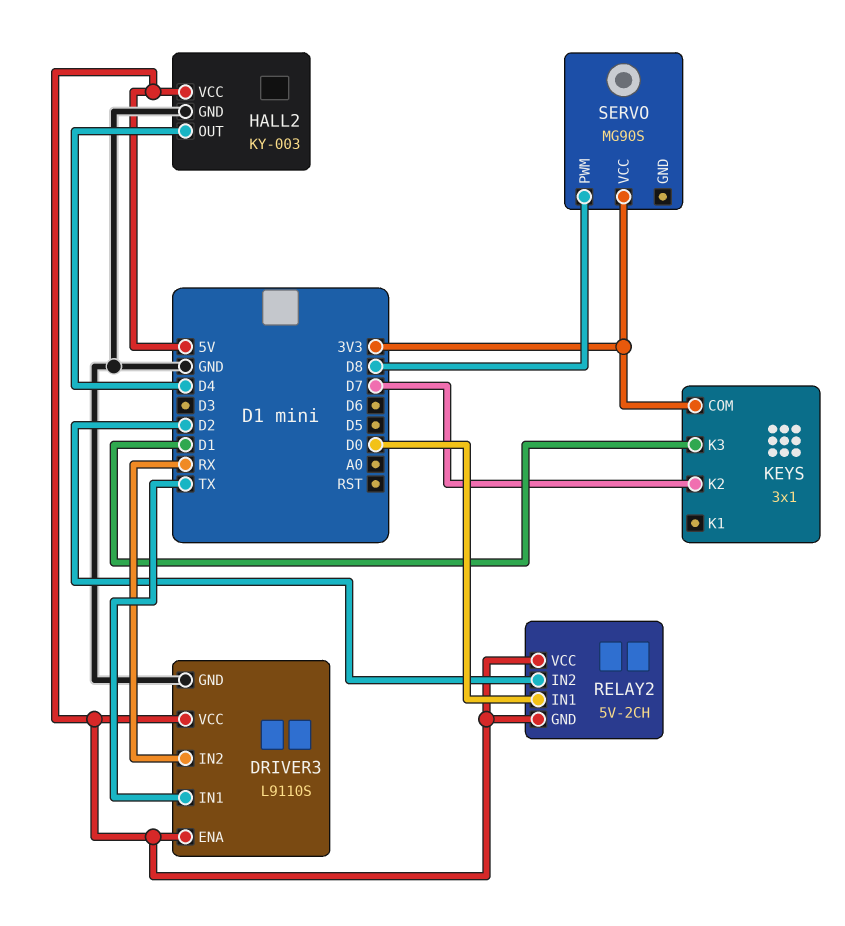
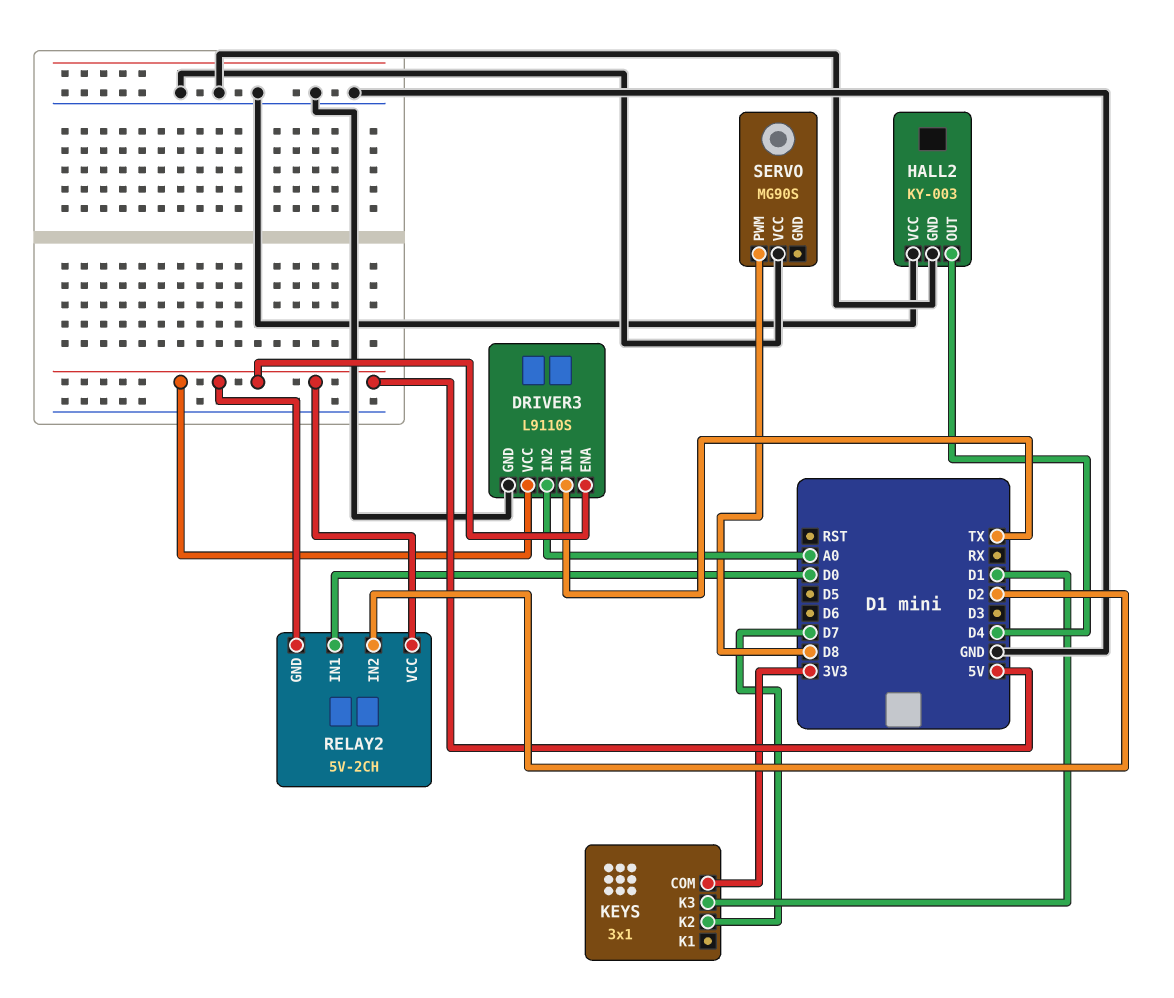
DRIVER3 pin IN2: RX -> A0
HALL2 pin VCC: 5V -> GND
SERVO pin VCC: 3V3 -> GND

